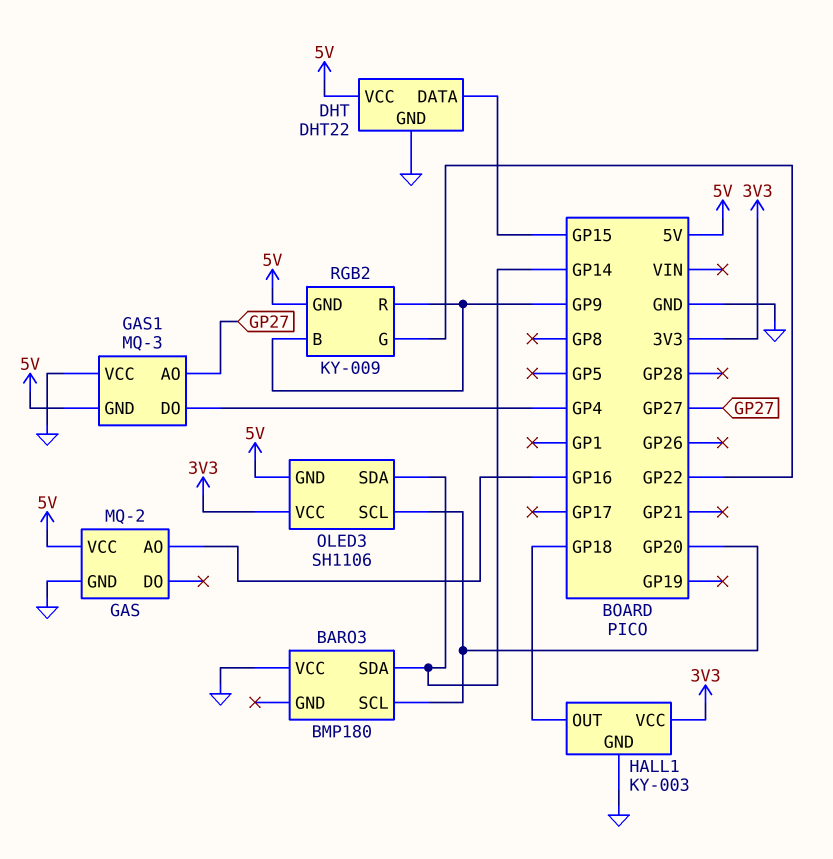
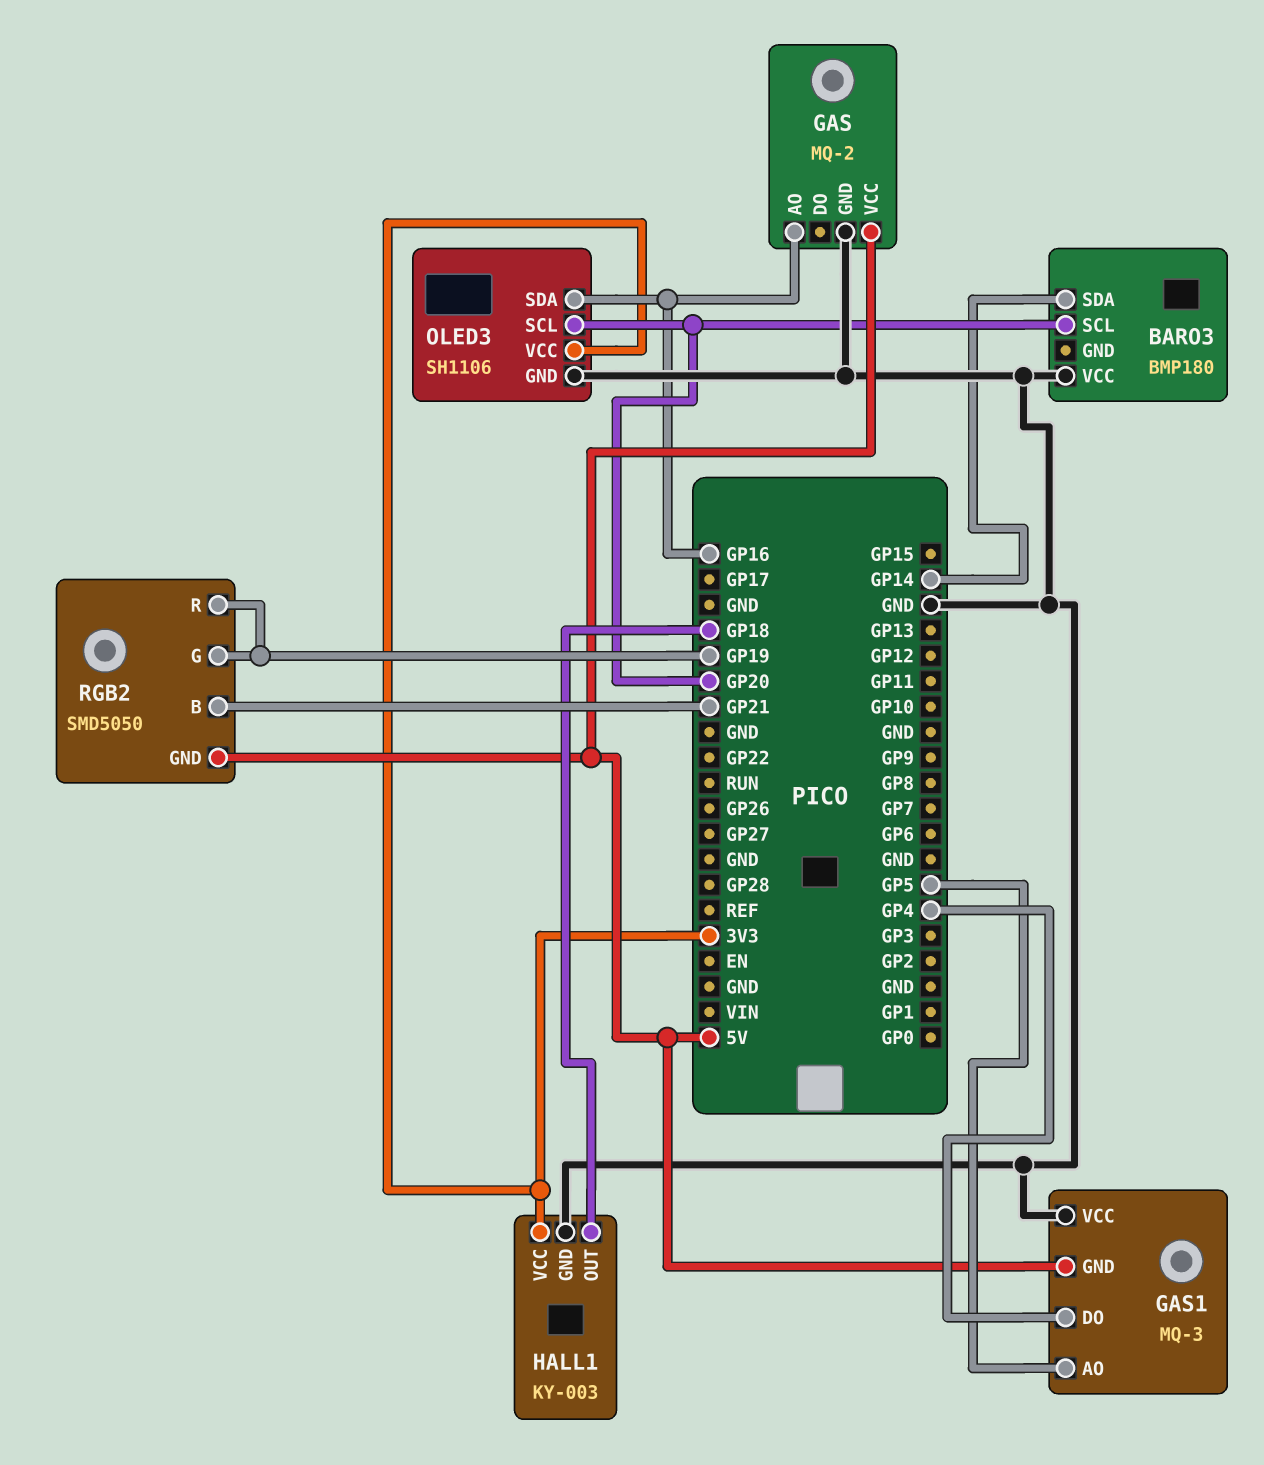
DHT: DHT22 -> none
DHT pin DATA: GP15 -> none
DHT pin GND: GND -> none
DHT pin VCC: 5V -> none
GAS1 pin AO: GP27 -> GP5
OLED3 pin GND: 5V -> GND
OLED3 pin SDA: GP14 -> GP16
RGB2: KY-009 -> SMD5050
RGB2 pin B: GP9 -> GP21
RGB2 pin G: GP22 -> GP19
RGB2 pin R: GP9 -> GP19

